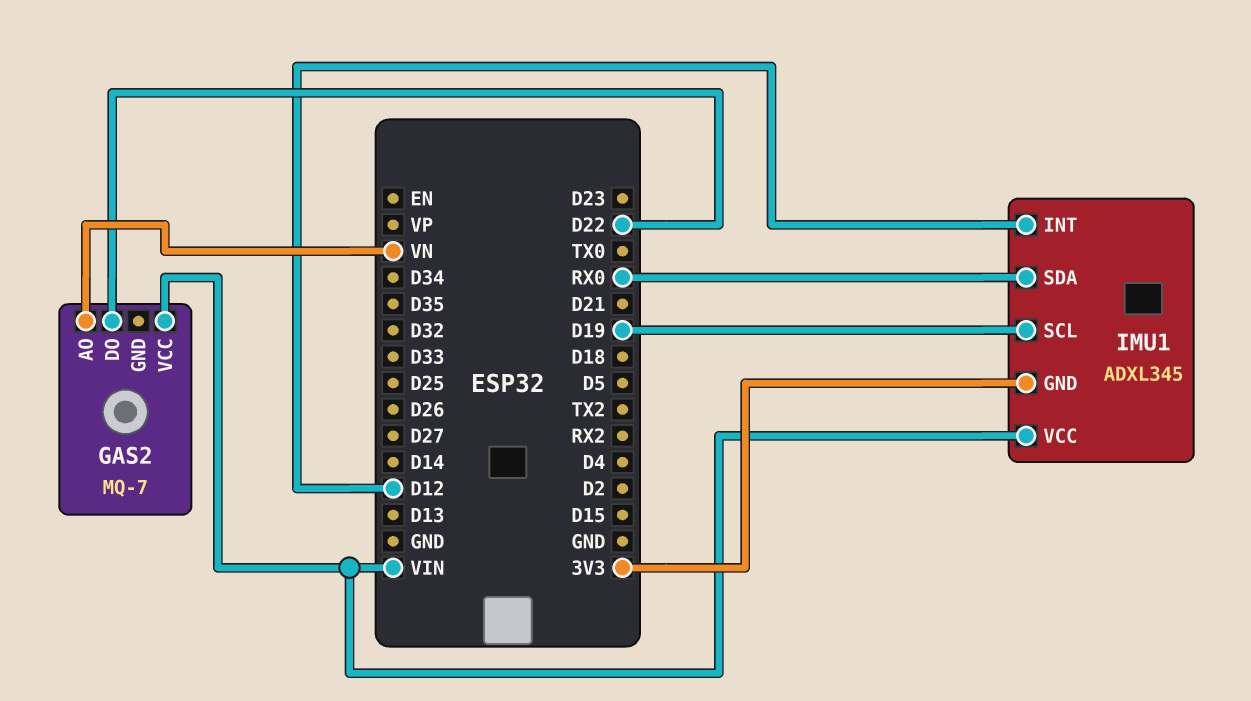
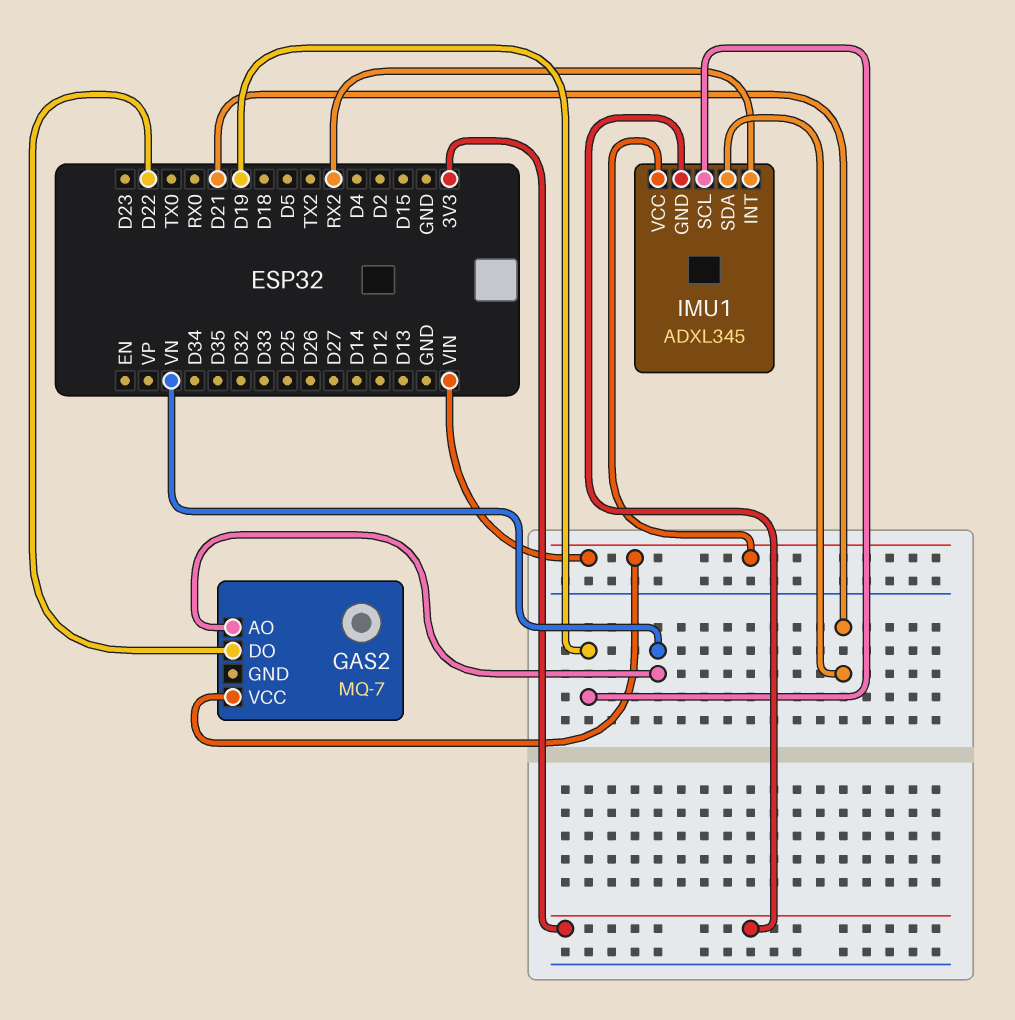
IMU1 pin INT: D12 -> RX2
IMU1 pin SDA: RX0 -> D21

